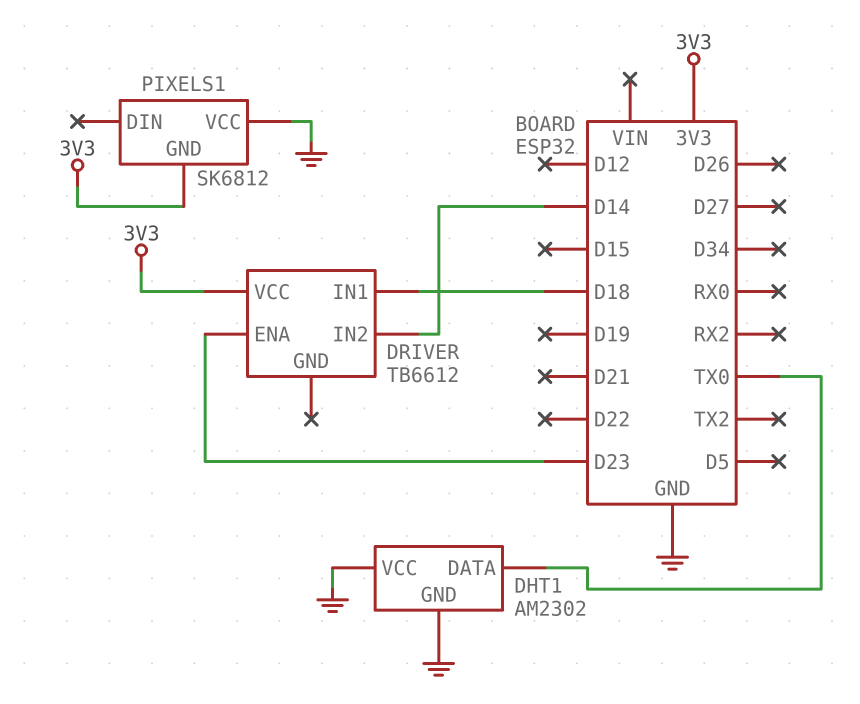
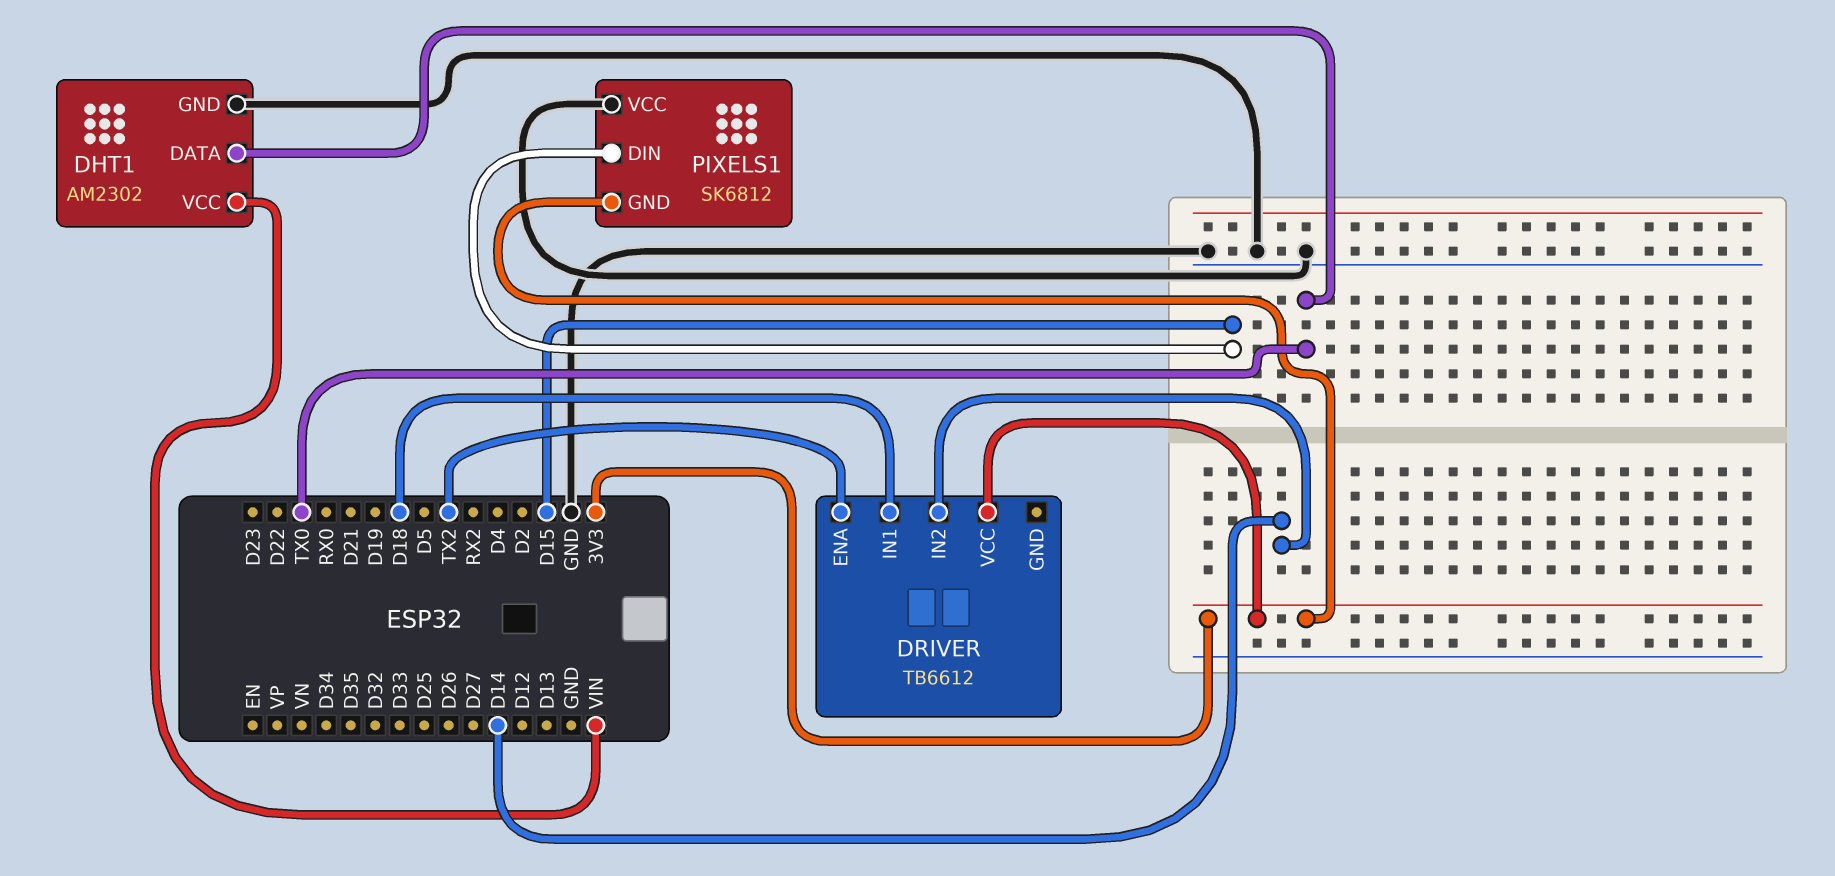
DHT1 pin VCC: GND -> VIN
DRIVER pin ENA: D23 -> TX2
PIXELS1 pin DIN: none -> D15

